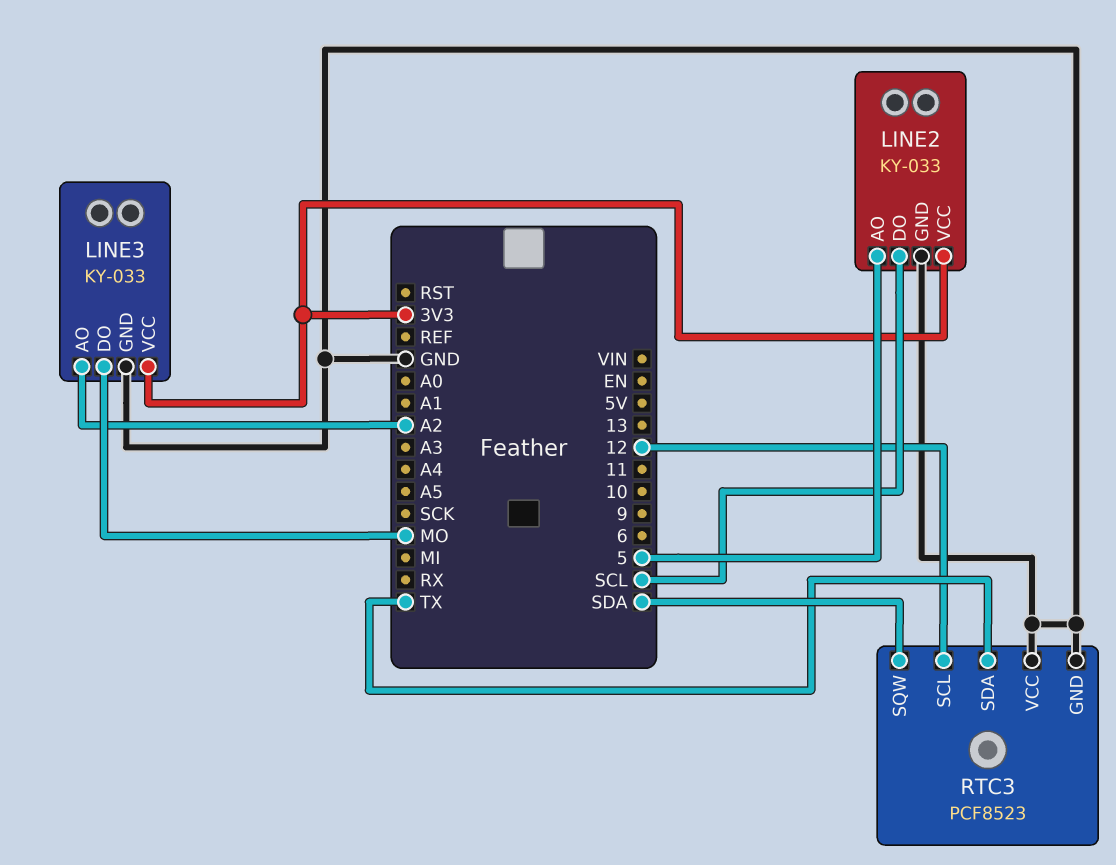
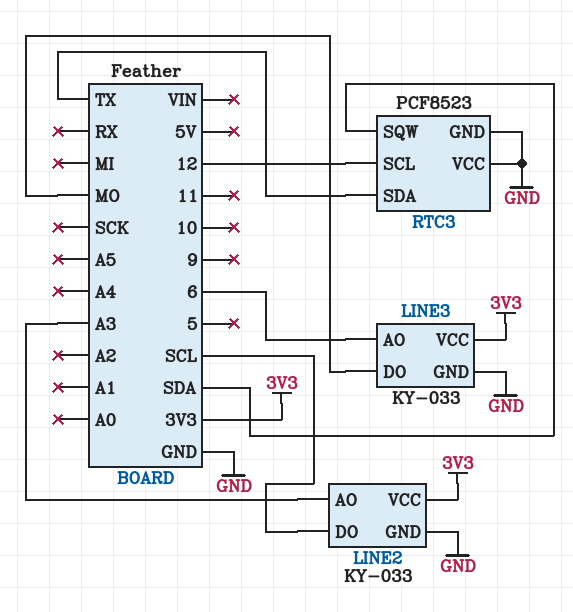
LINE2 pin AO: 5 -> A3
LINE3 pin AO: A2 -> 6

